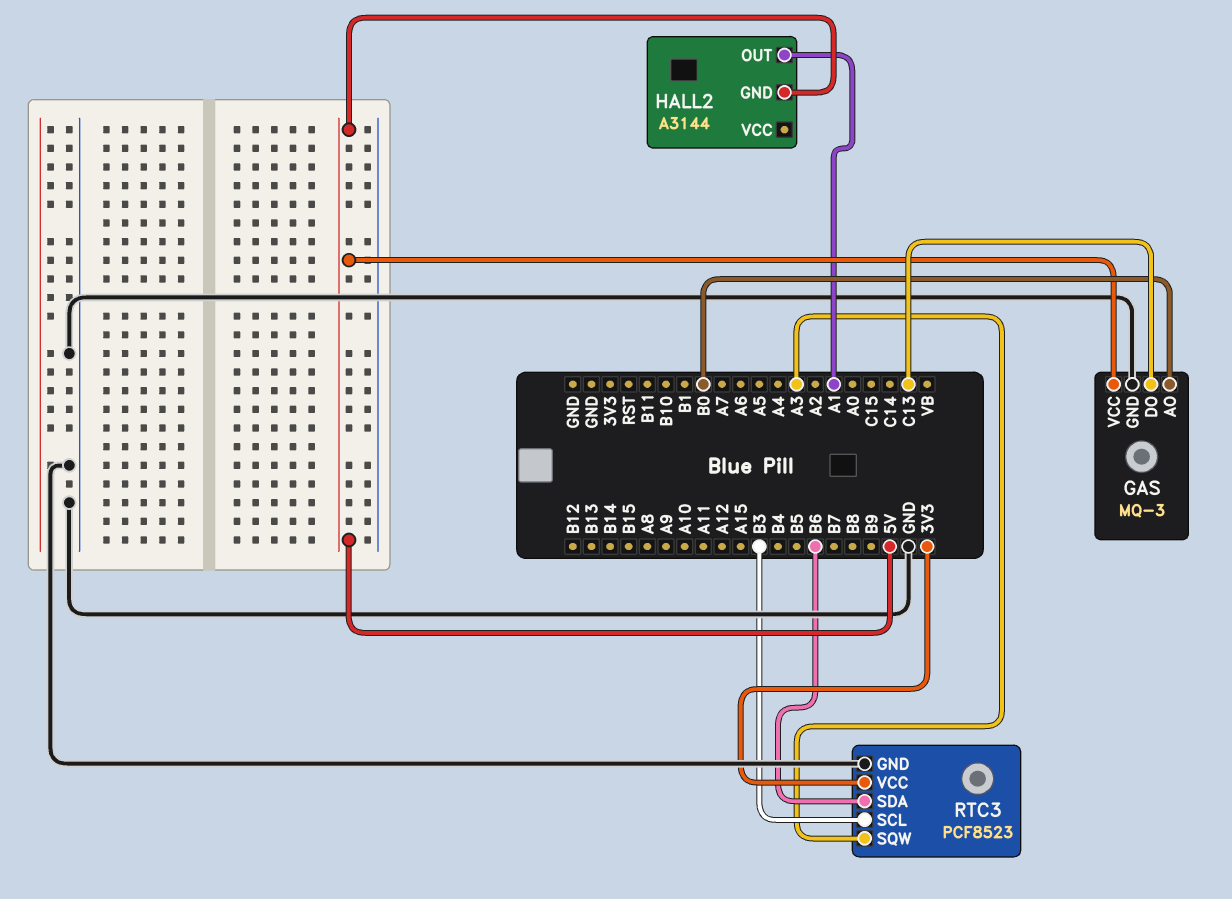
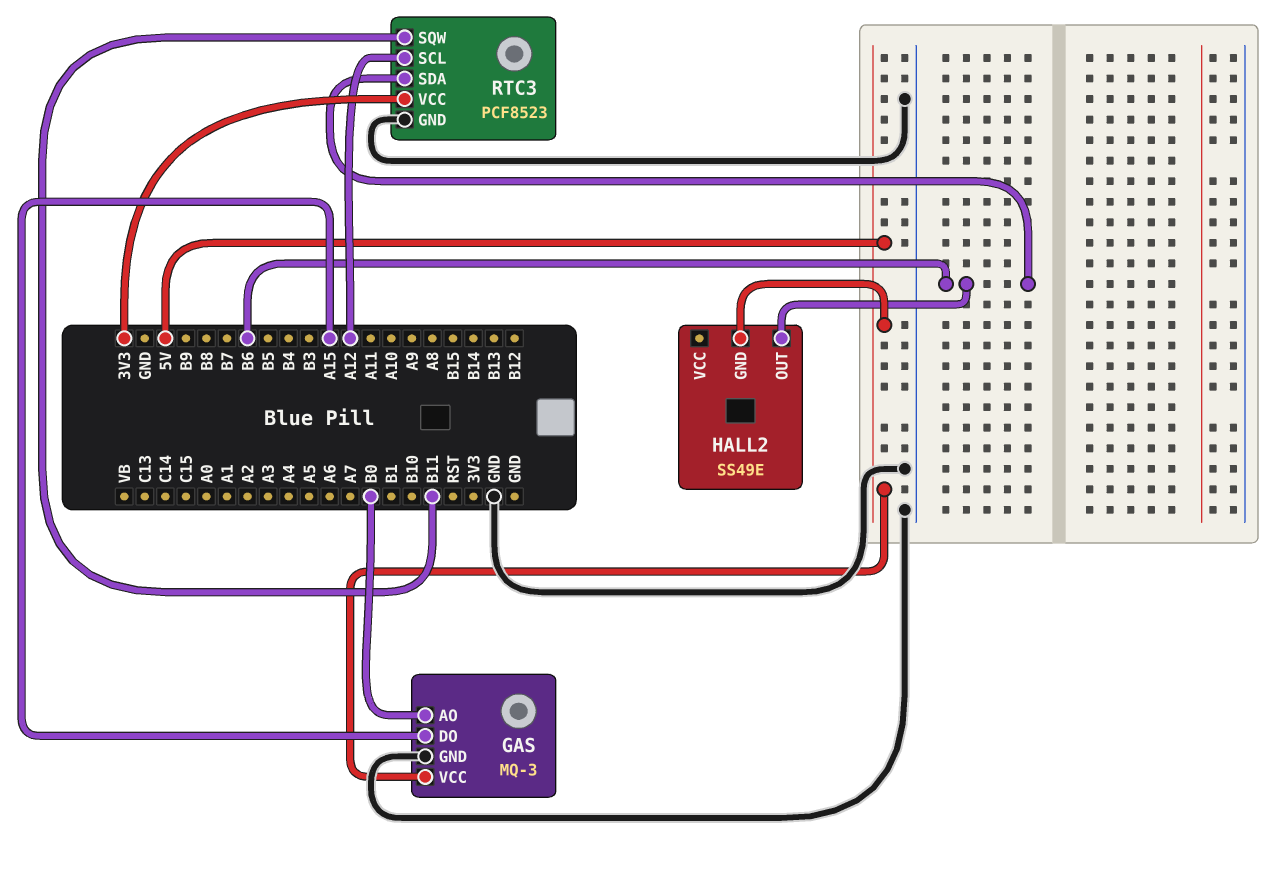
GAS pin DO: C13 -> A15
HALL2: A3144 -> SS49E
HALL2 pin OUT: A1 -> B6
RTC3 pin SCL: B3 -> A12
RTC3 pin SQW: A3 -> B11

